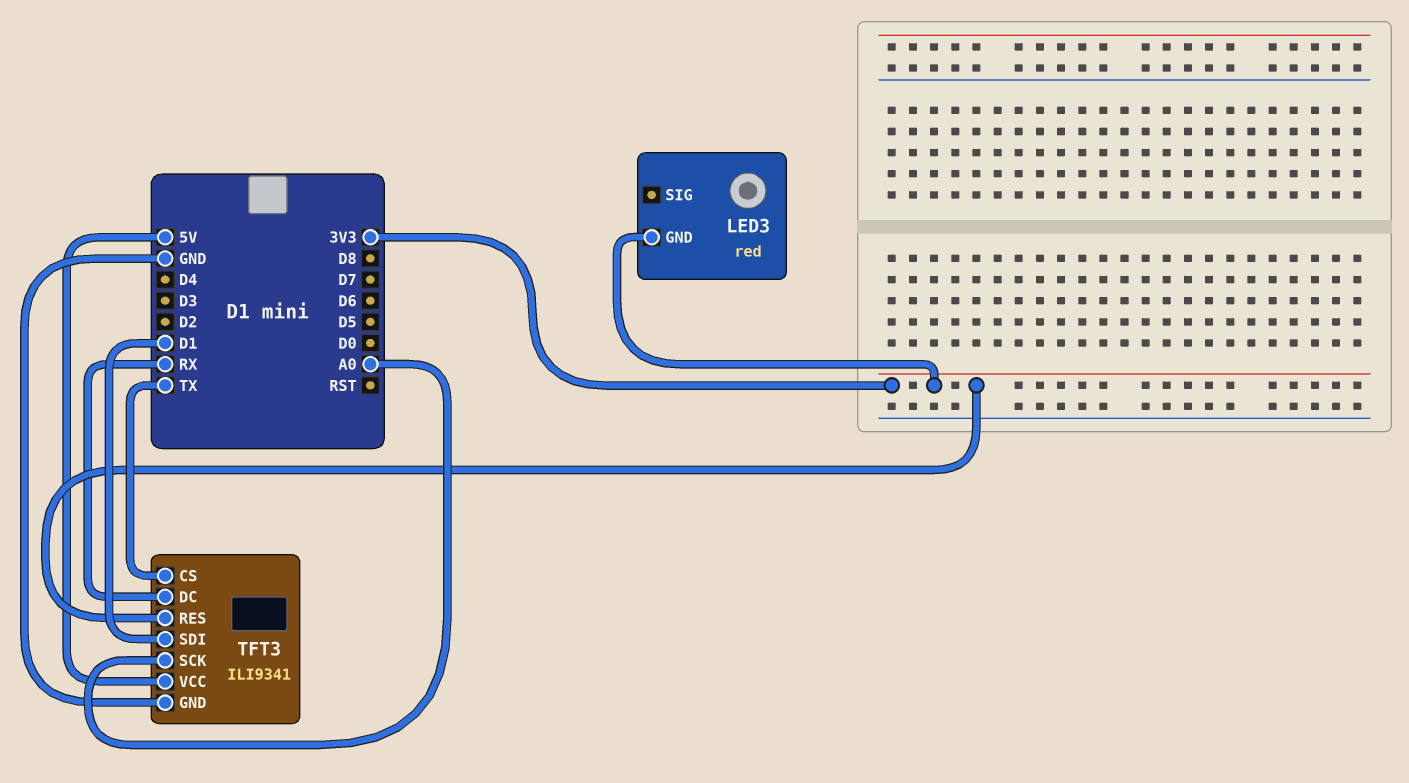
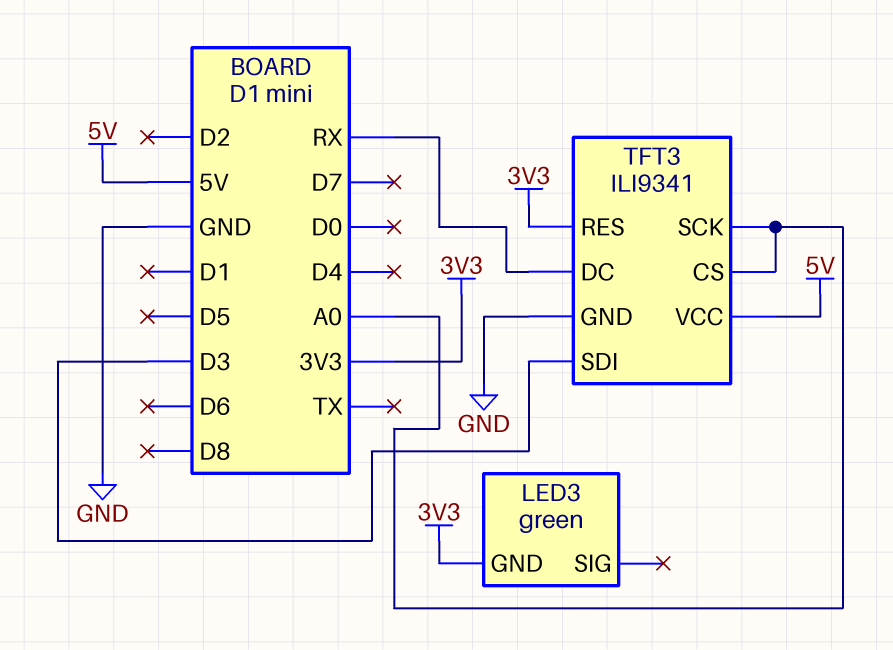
LED3: red -> green
TFT3 pin CS: TX -> A0
TFT3 pin SDI: D1 -> D3

